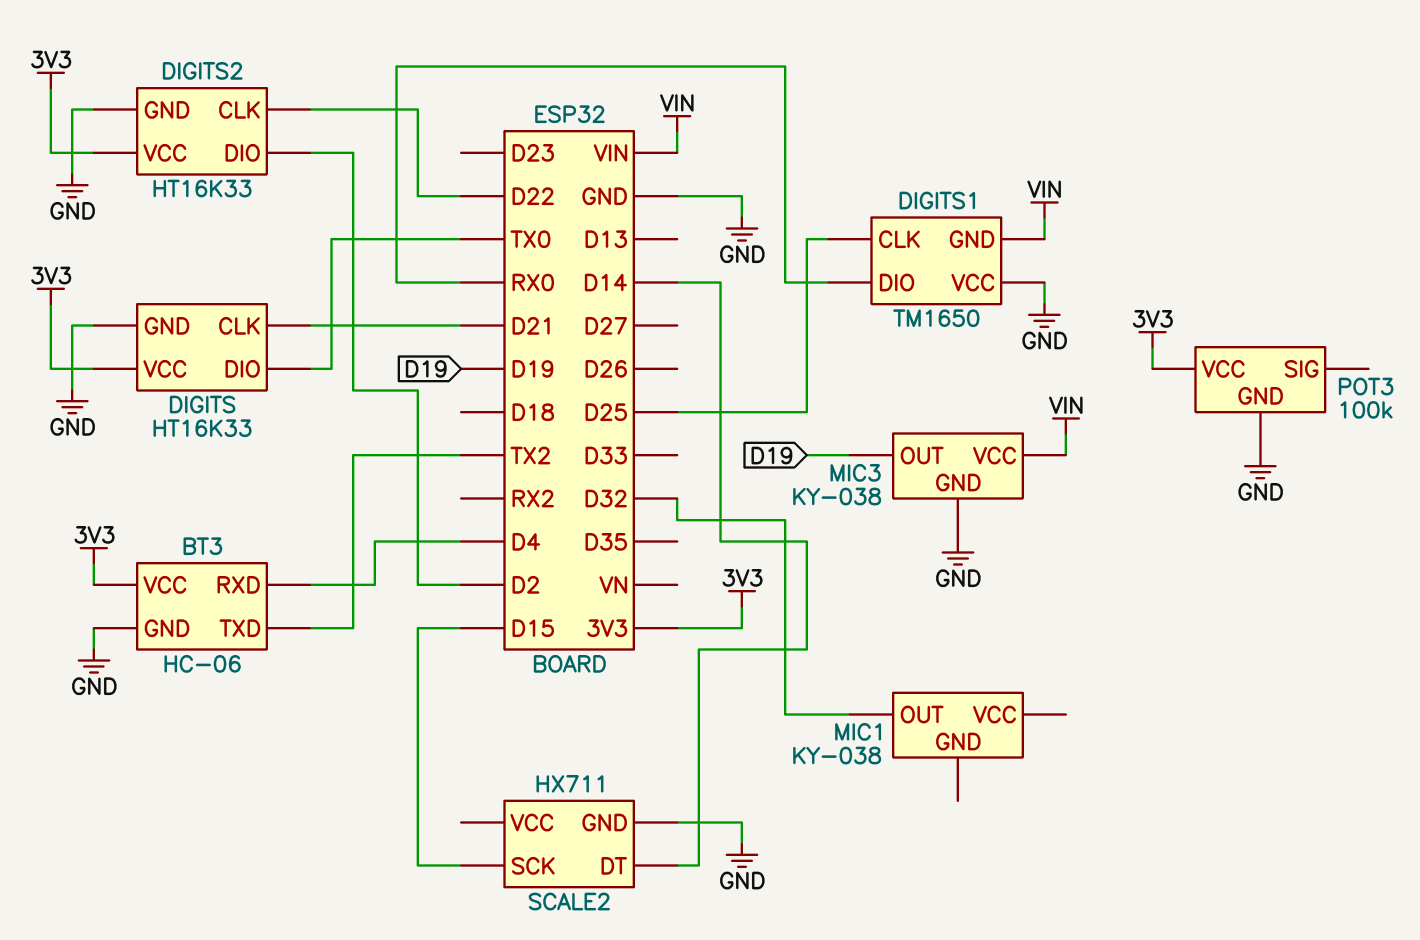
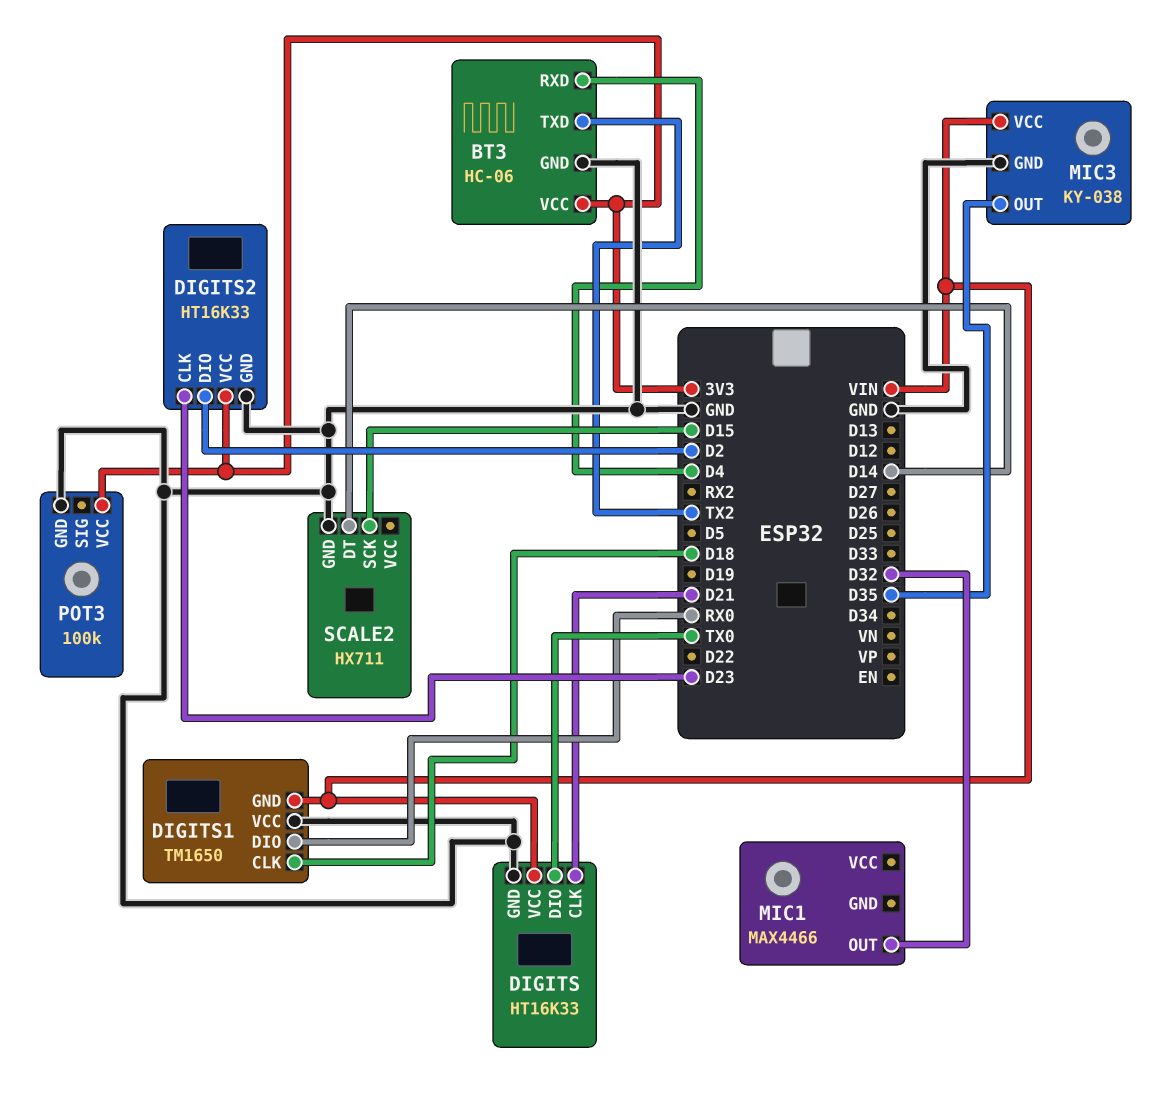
DIGITS pin VCC: 3V3 -> VIN
DIGITS1 pin CLK: D25 -> D18
DIGITS2 pin CLK: D22 -> D23
MIC1: KY-038 -> MAX4466
MIC3 pin OUT: D19 -> D35

